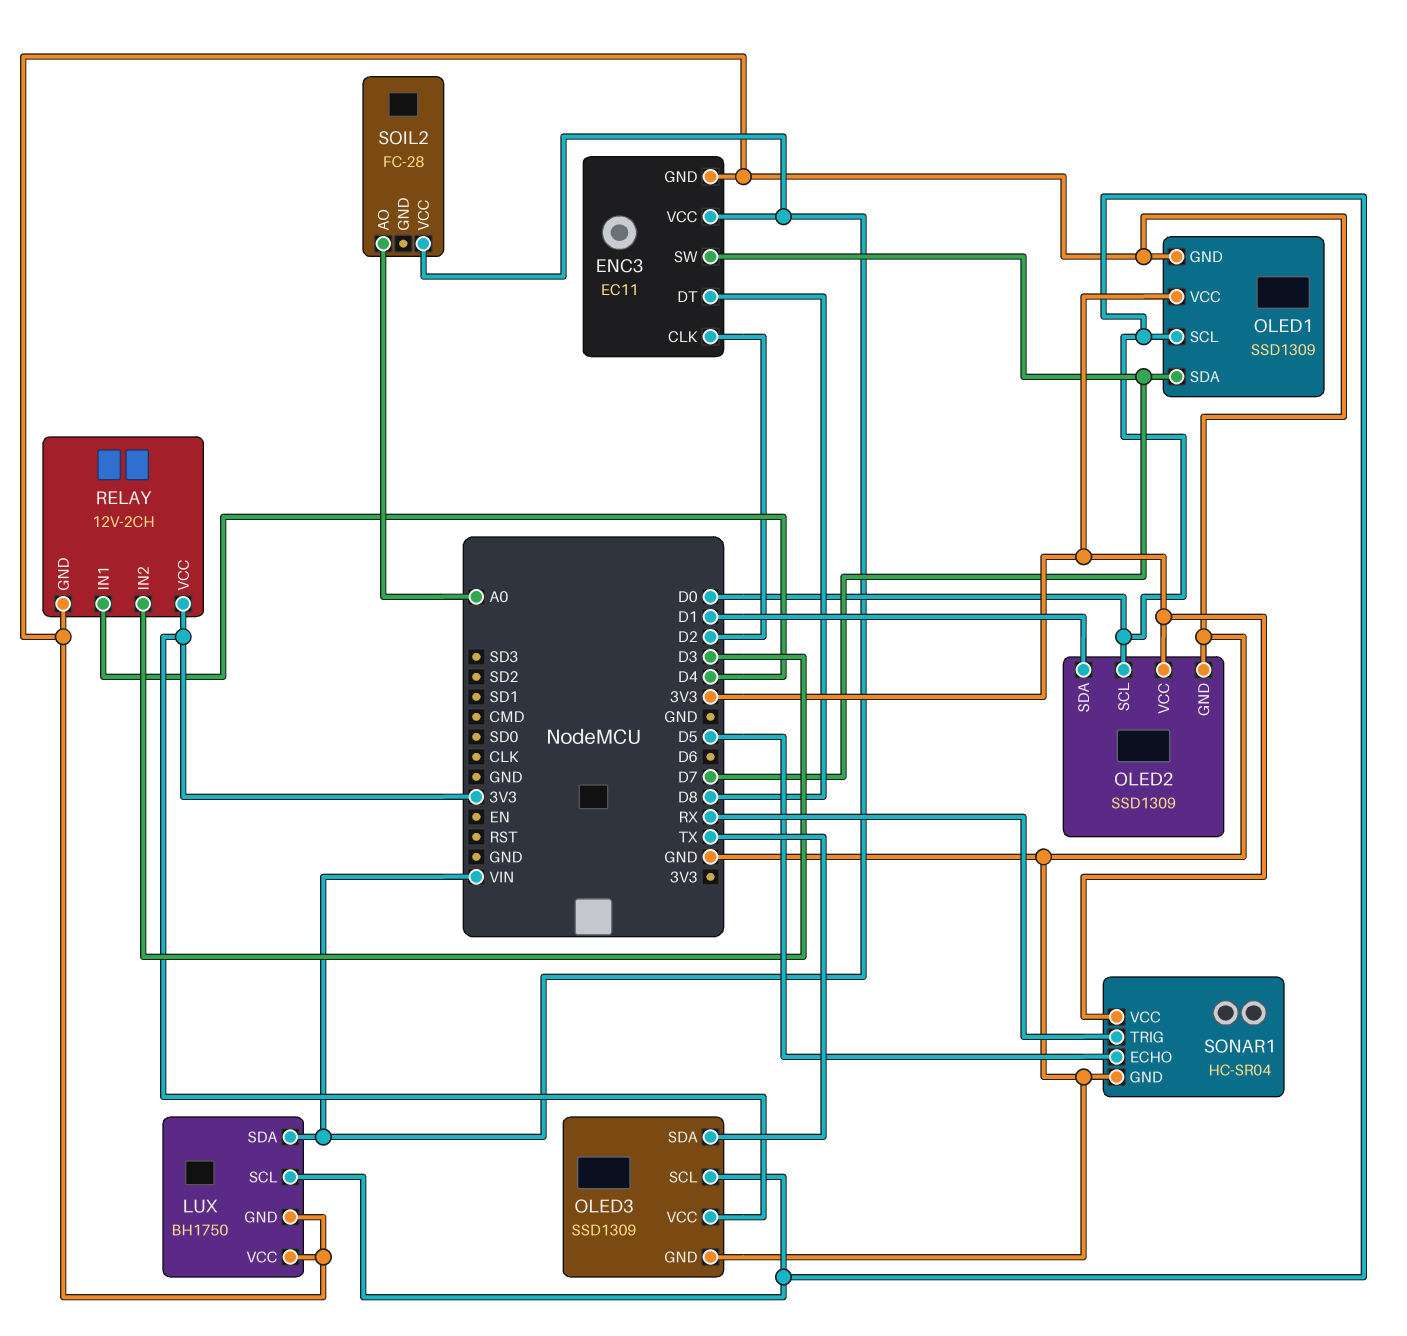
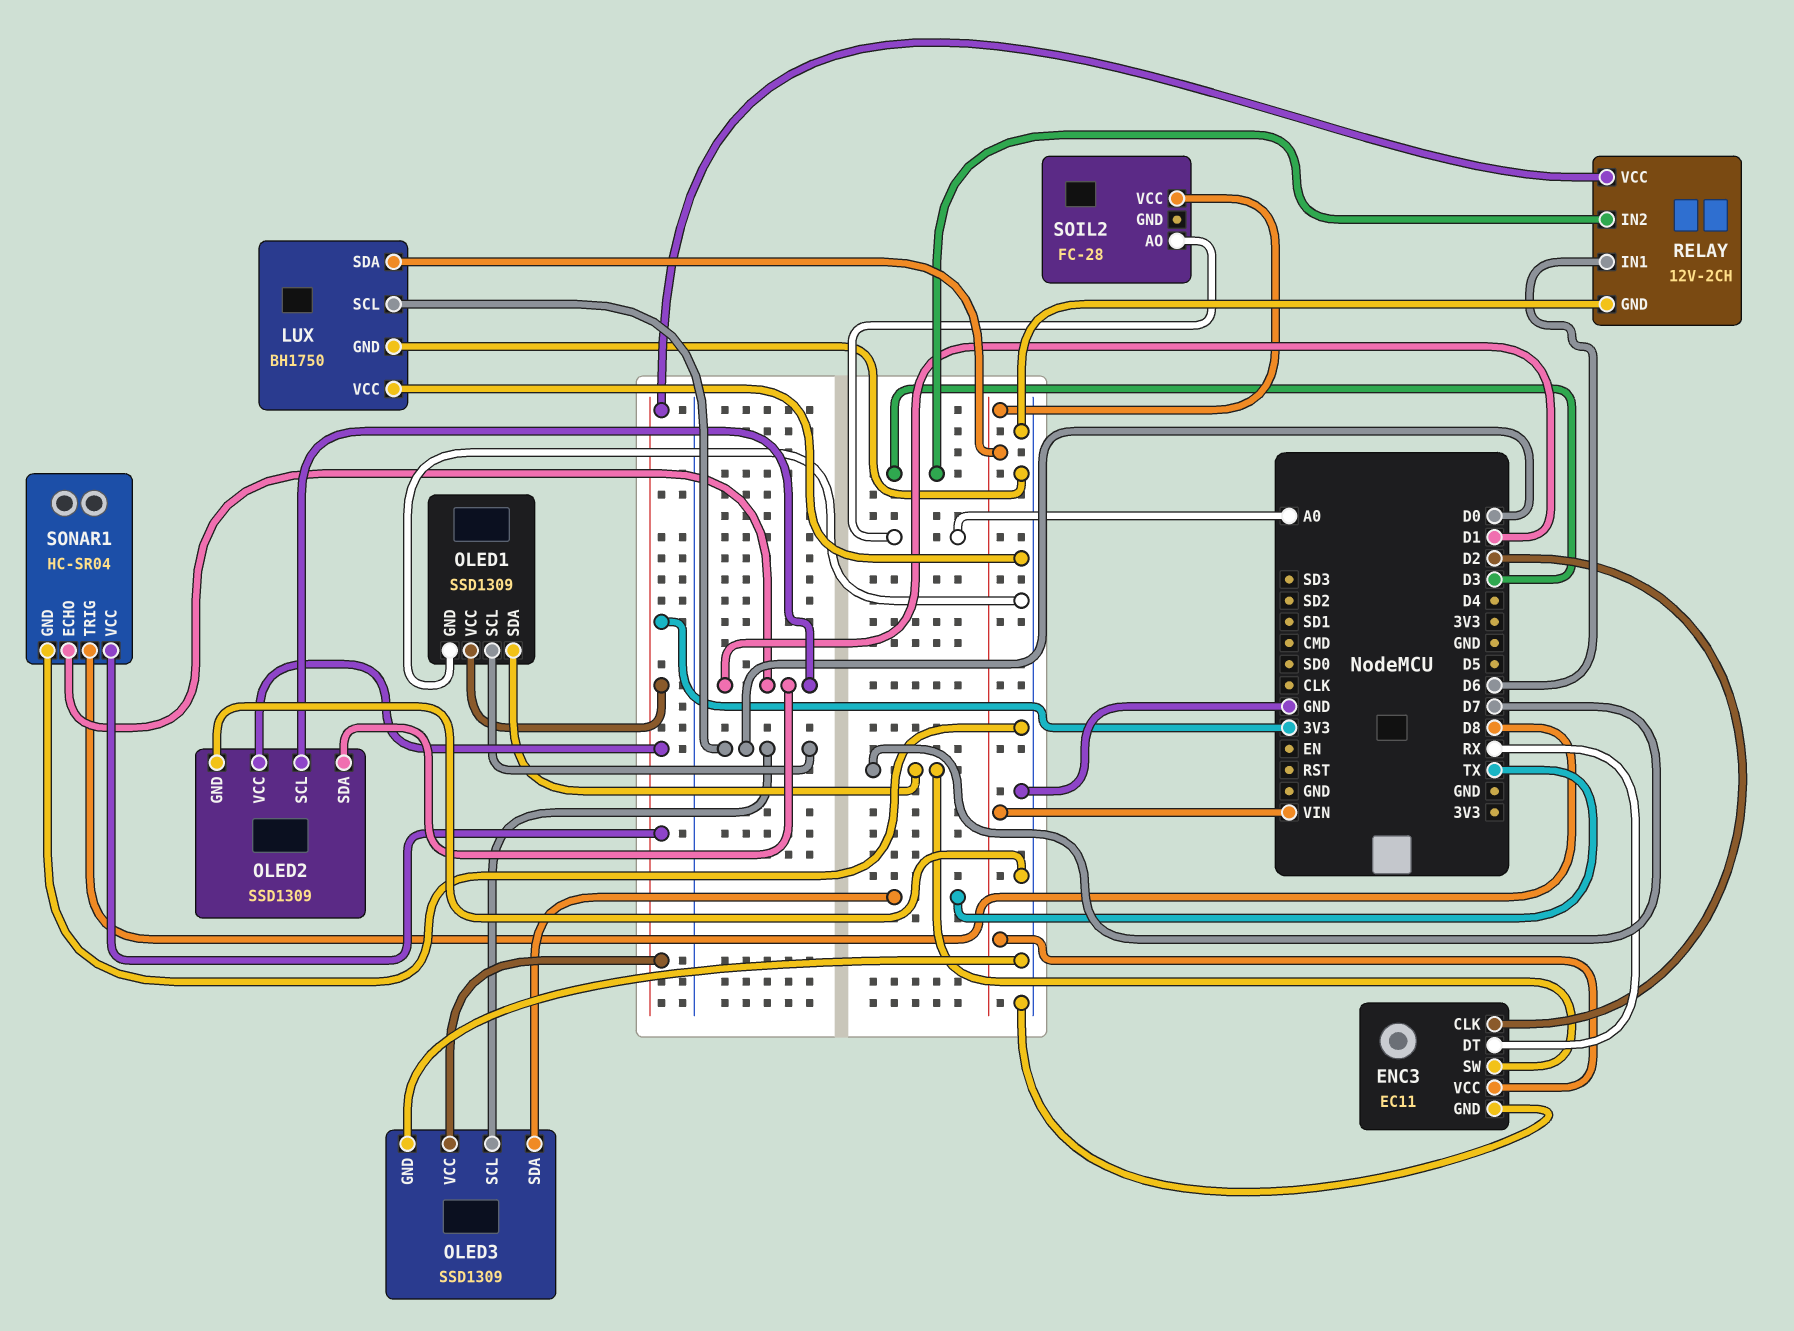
ENC3 pin DT: D8 -> RX
OLED2 pin SCL: D0 -> D1
RELAY pin IN1: D4 -> D6
SONAR1 pin ECHO: D5 -> D1
SONAR1 pin TRIG: RX -> D8

